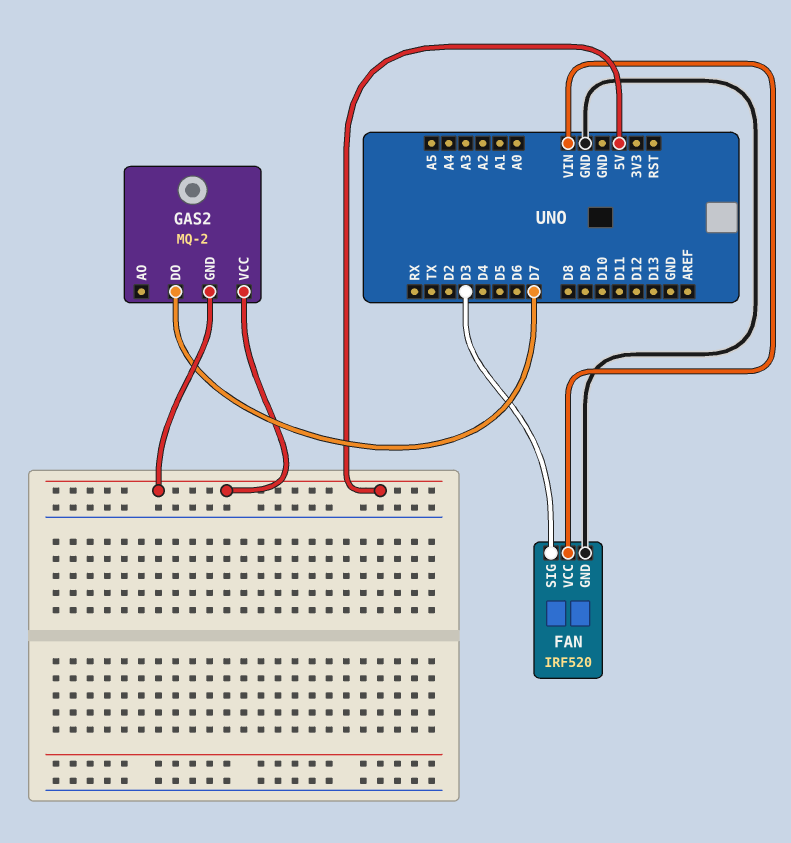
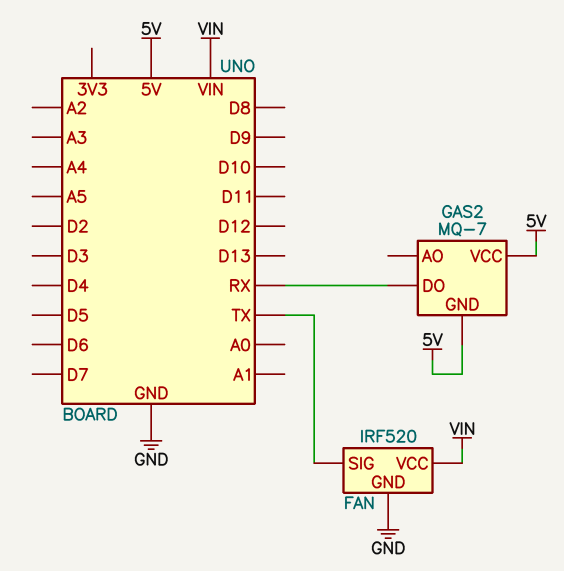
FAN pin SIG: D3 -> TX
GAS2: MQ-2 -> MQ-7
GAS2 pin DO: D7 -> RX

